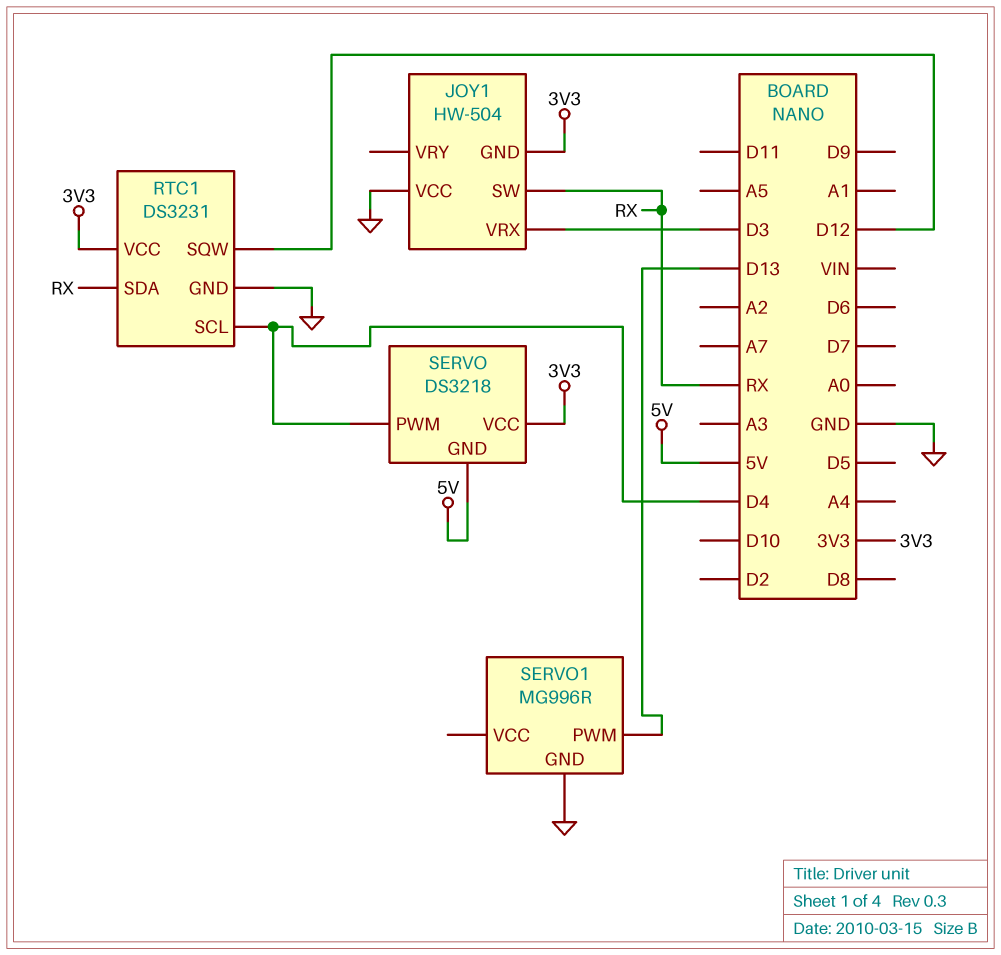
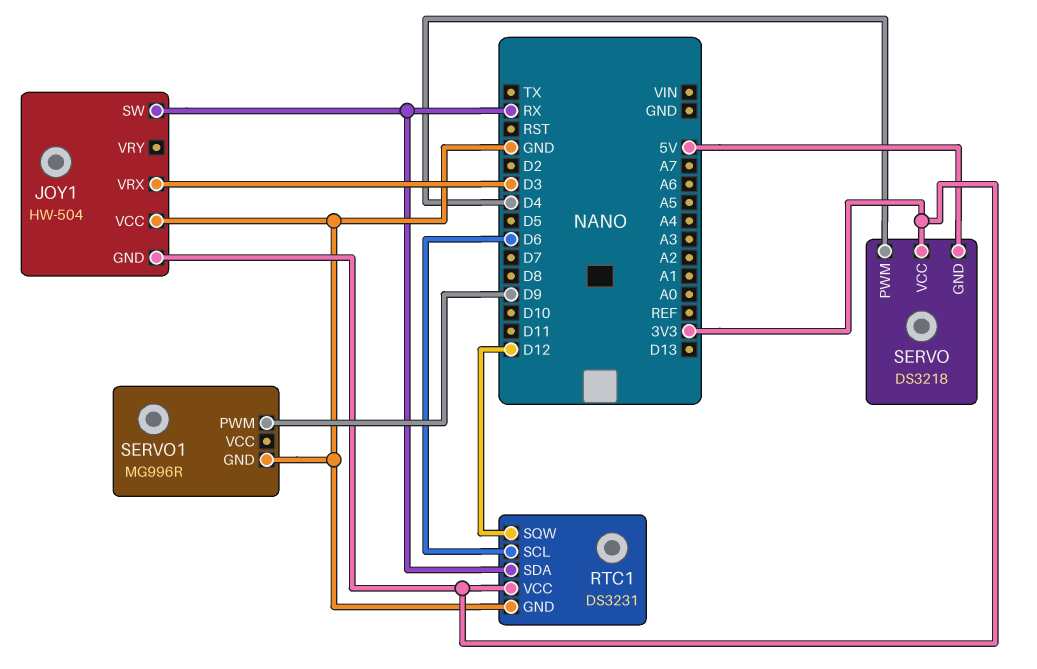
RTC1 pin SCL: D4 -> D6
SERVO1 pin PWM: D13 -> D9

